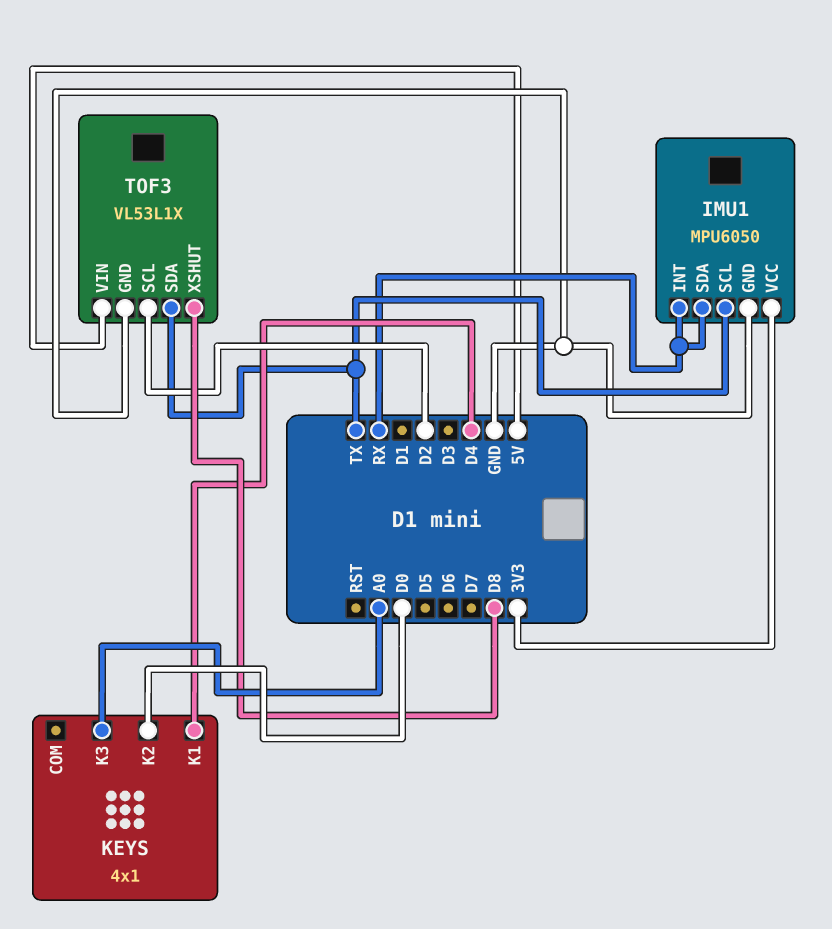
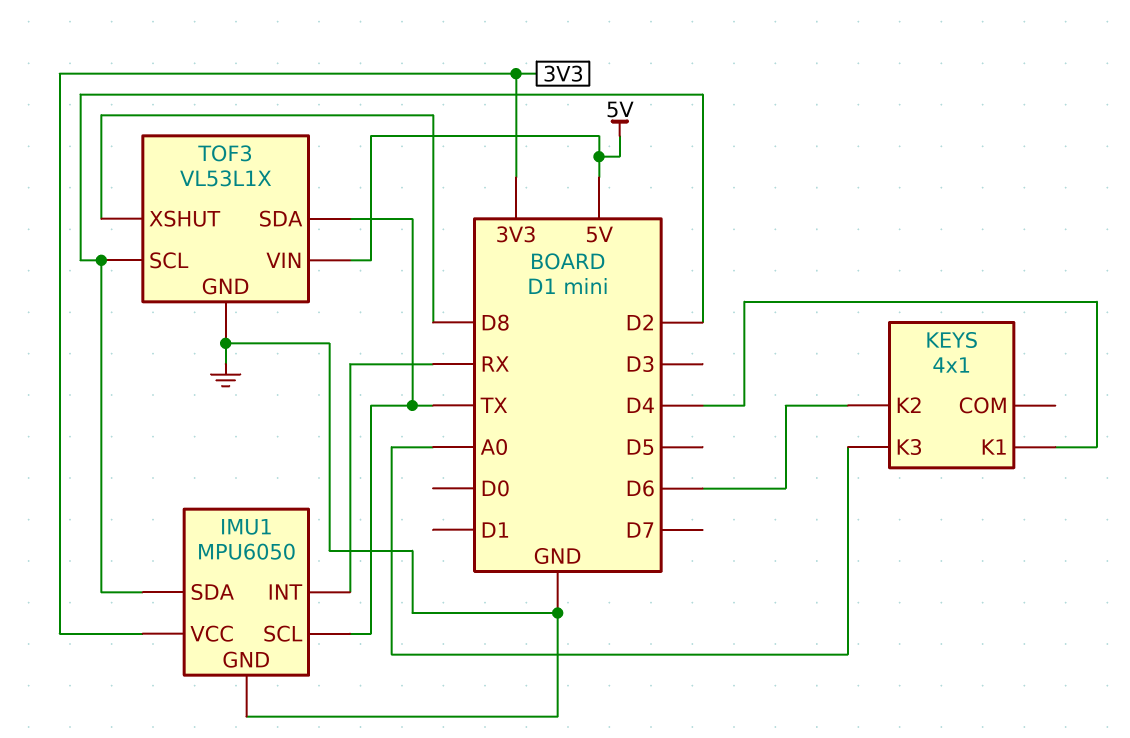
IMU1 pin SDA: RX -> D2
KEYS pin K2: D0 -> D6

